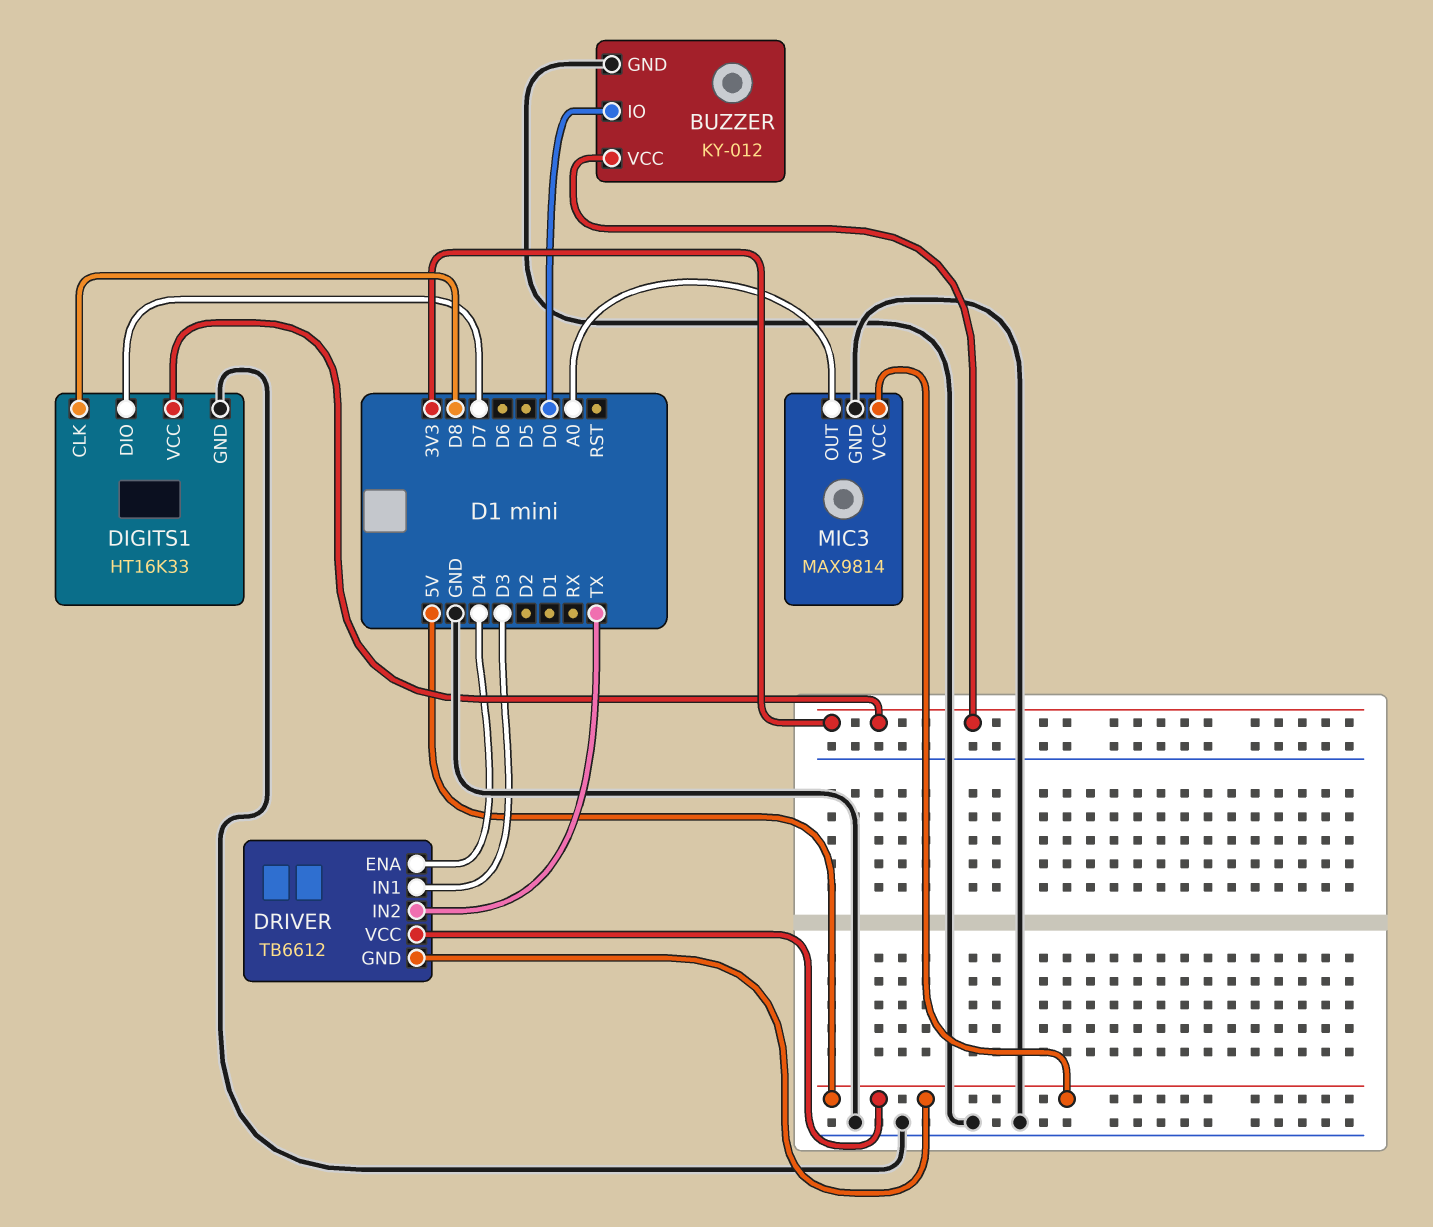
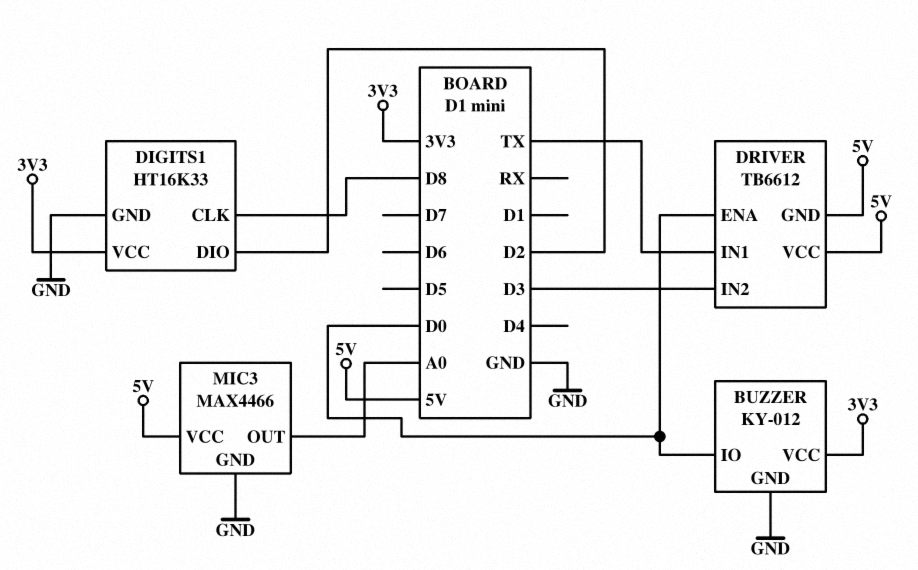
DIGITS1 pin DIO: D7 -> D2
DRIVER pin ENA: D4 -> D0
DRIVER pin IN1: D3 -> TX
DRIVER pin IN2: TX -> D3
MIC3: MAX9814 -> MAX4466

